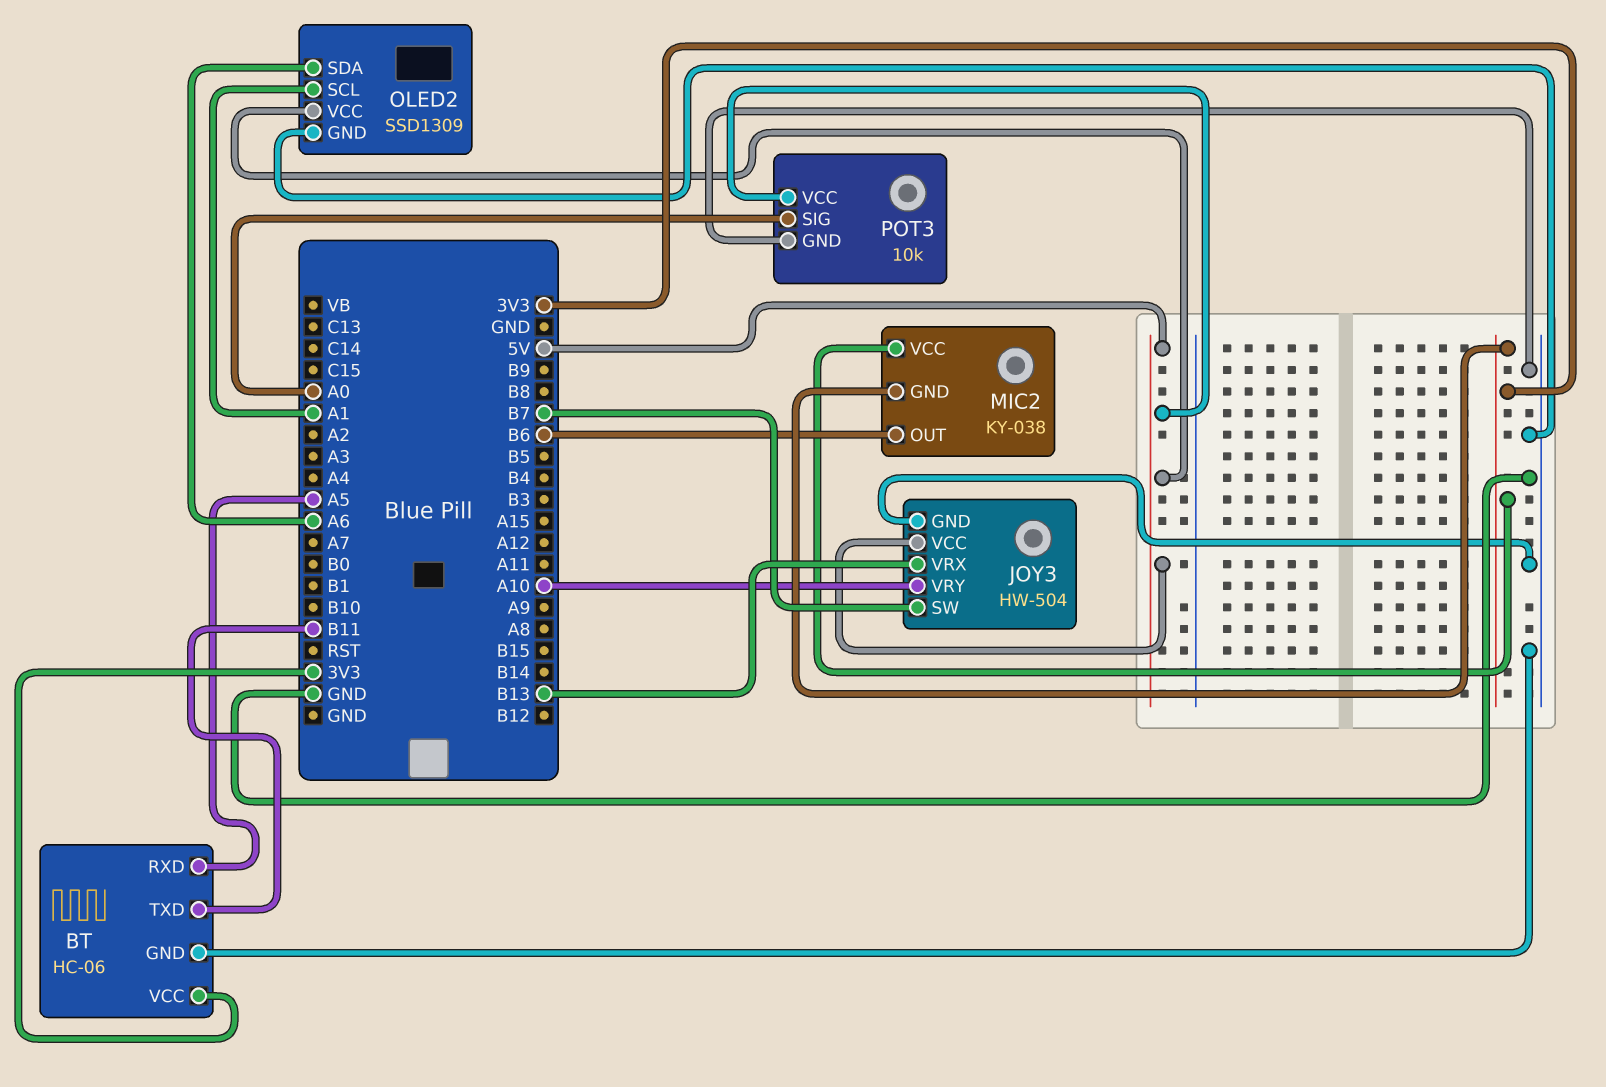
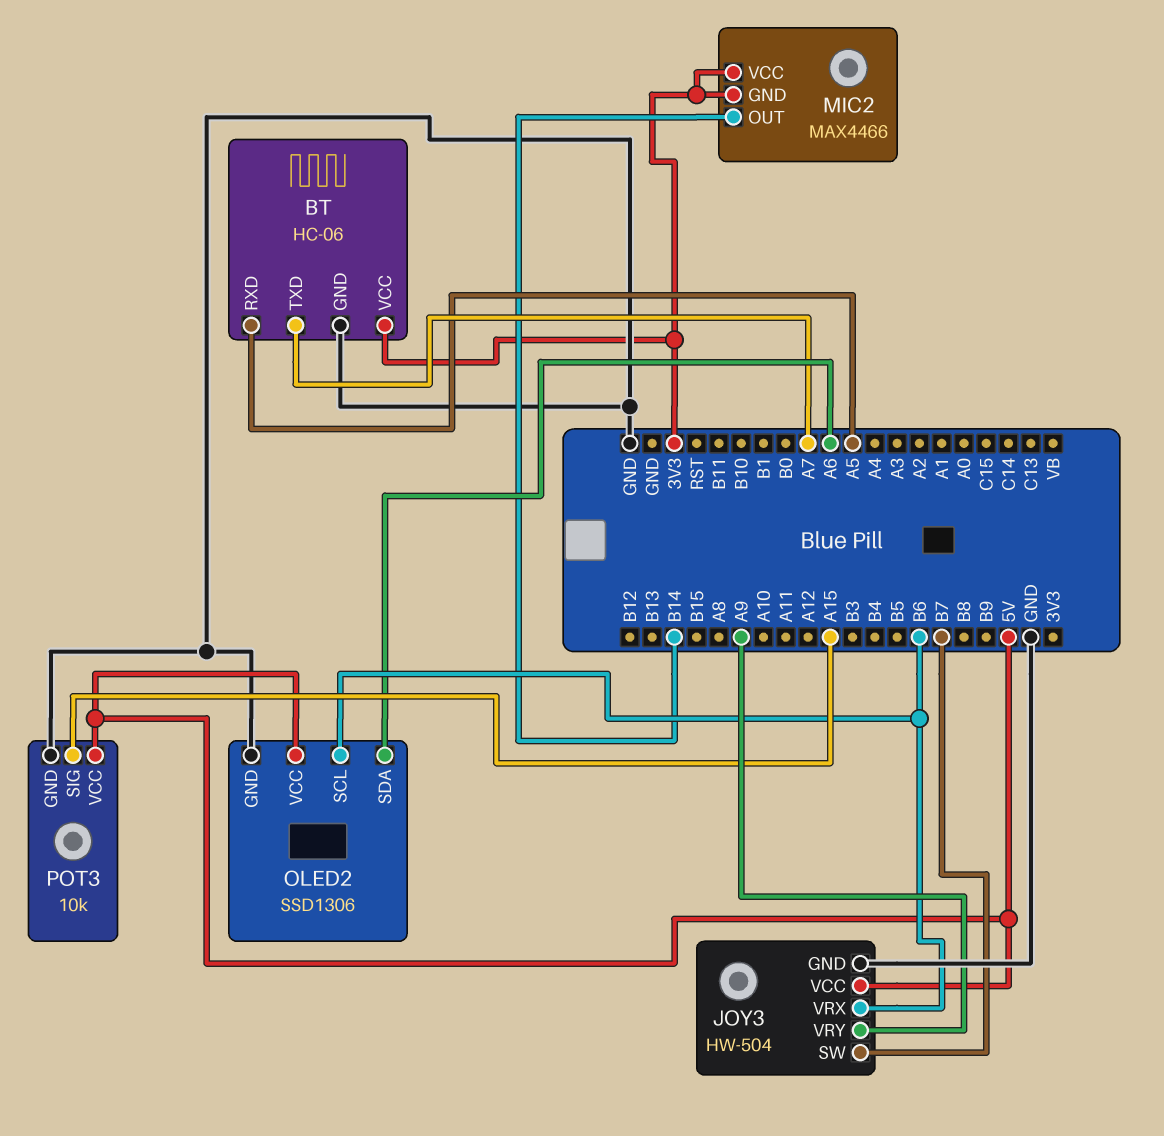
BT pin TXD: B11 -> A7
JOY3 pin VRX: B13 -> B6
JOY3 pin VRY: A10 -> A9
MIC2: KY-038 -> MAX4466
MIC2 pin OUT: B6 -> B14
OLED2: SSD1309 -> SSD1306
OLED2 pin SCL: A1 -> B6
POT3 pin SIG: A0 -> A15

